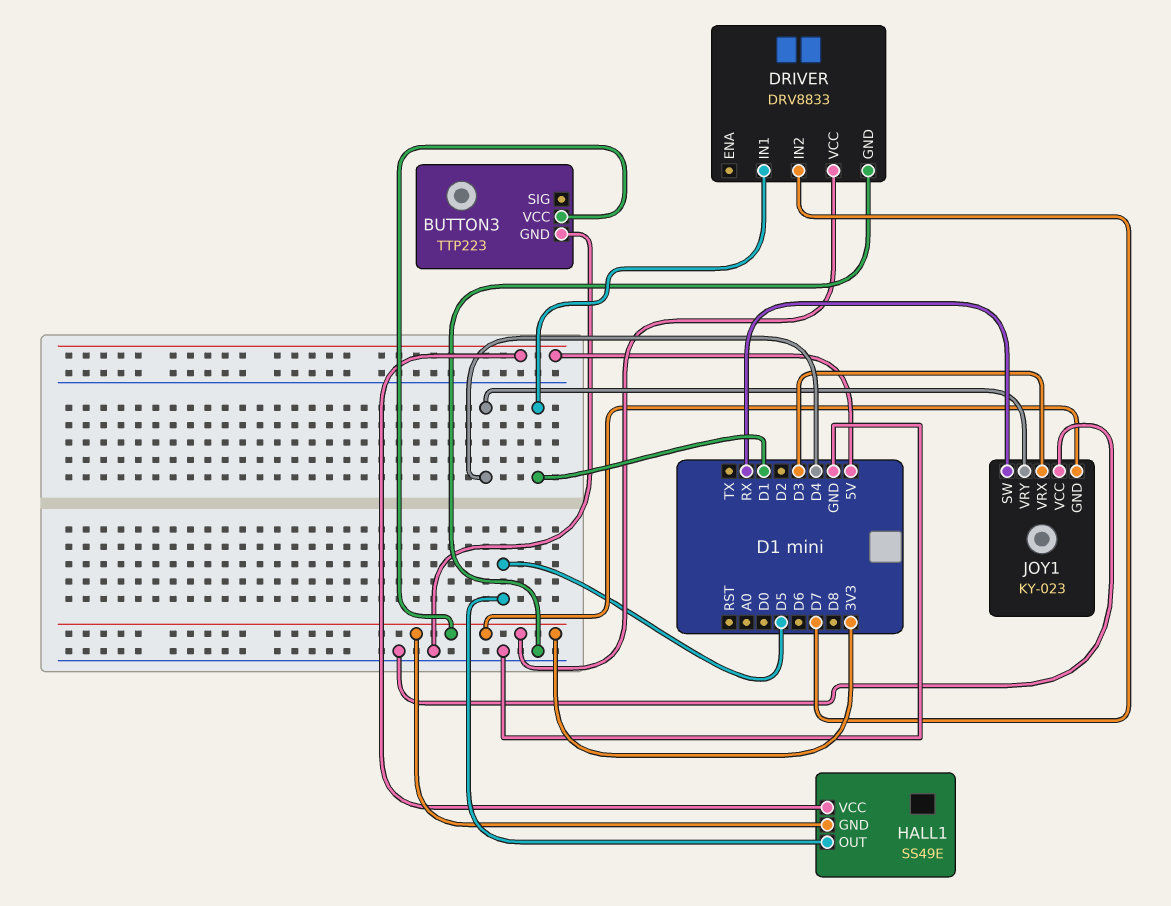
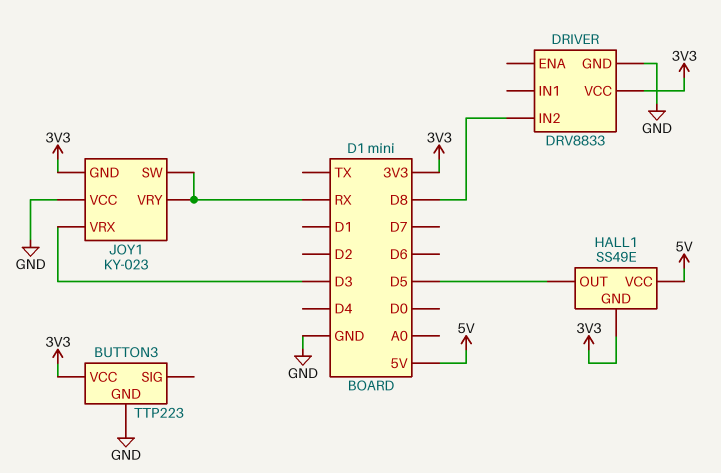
DRIVER pin IN1: D1 -> none
DRIVER pin IN2: D7 -> D8
JOY1 pin VRY: D4 -> RX

